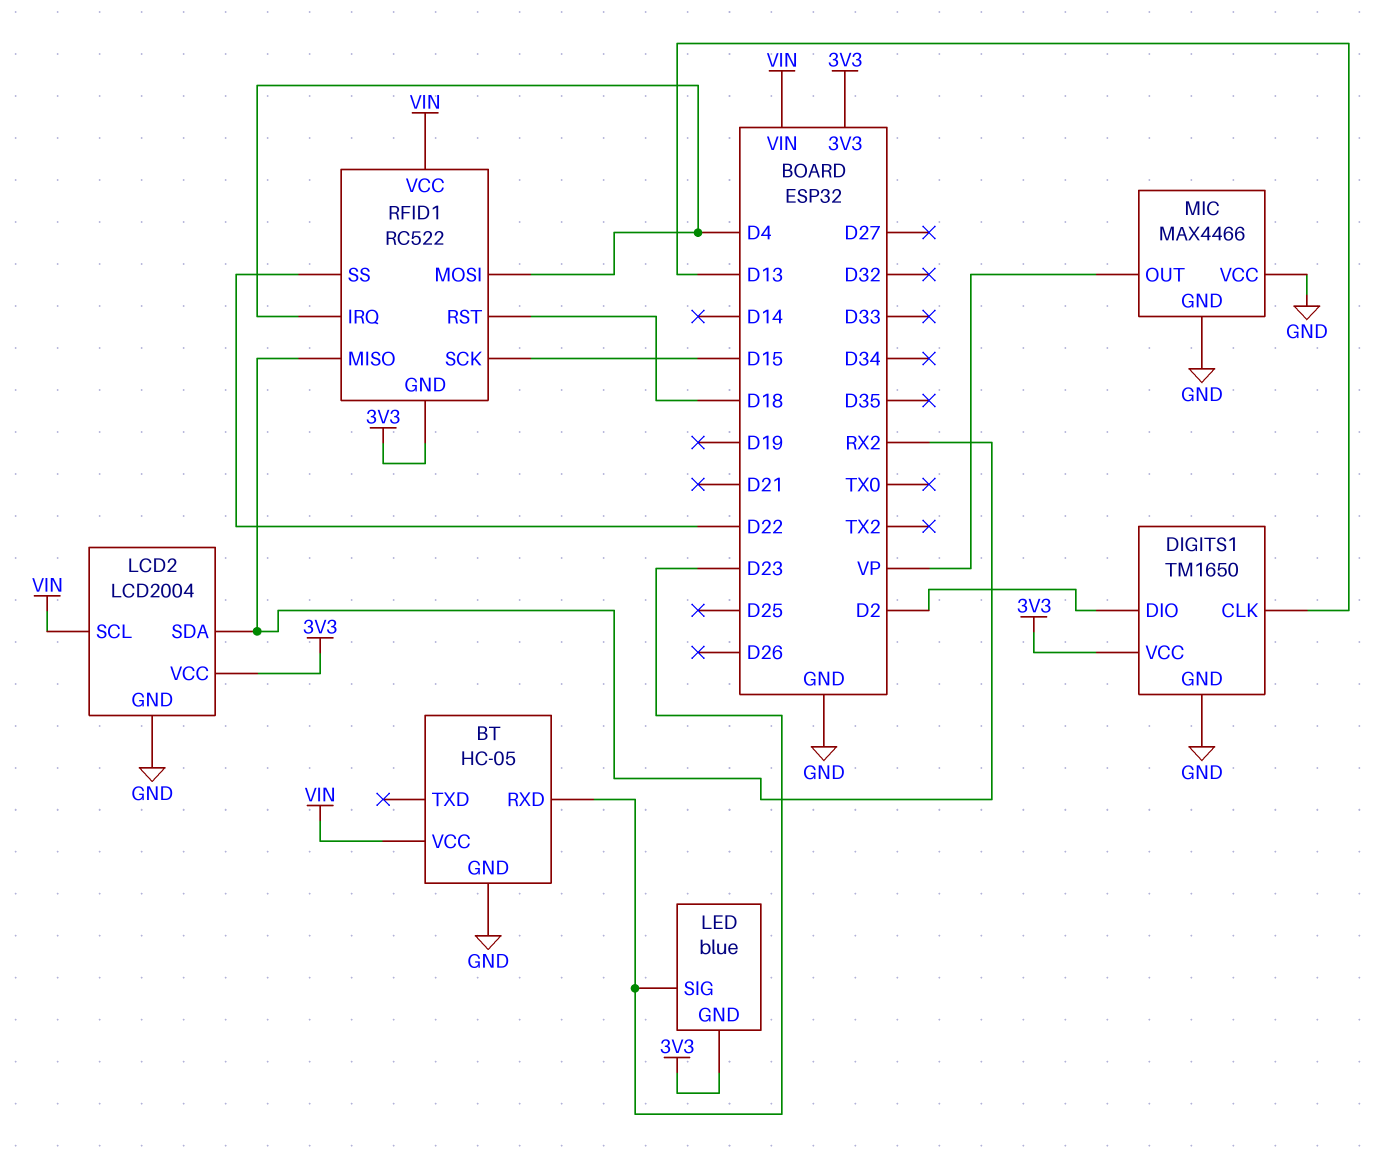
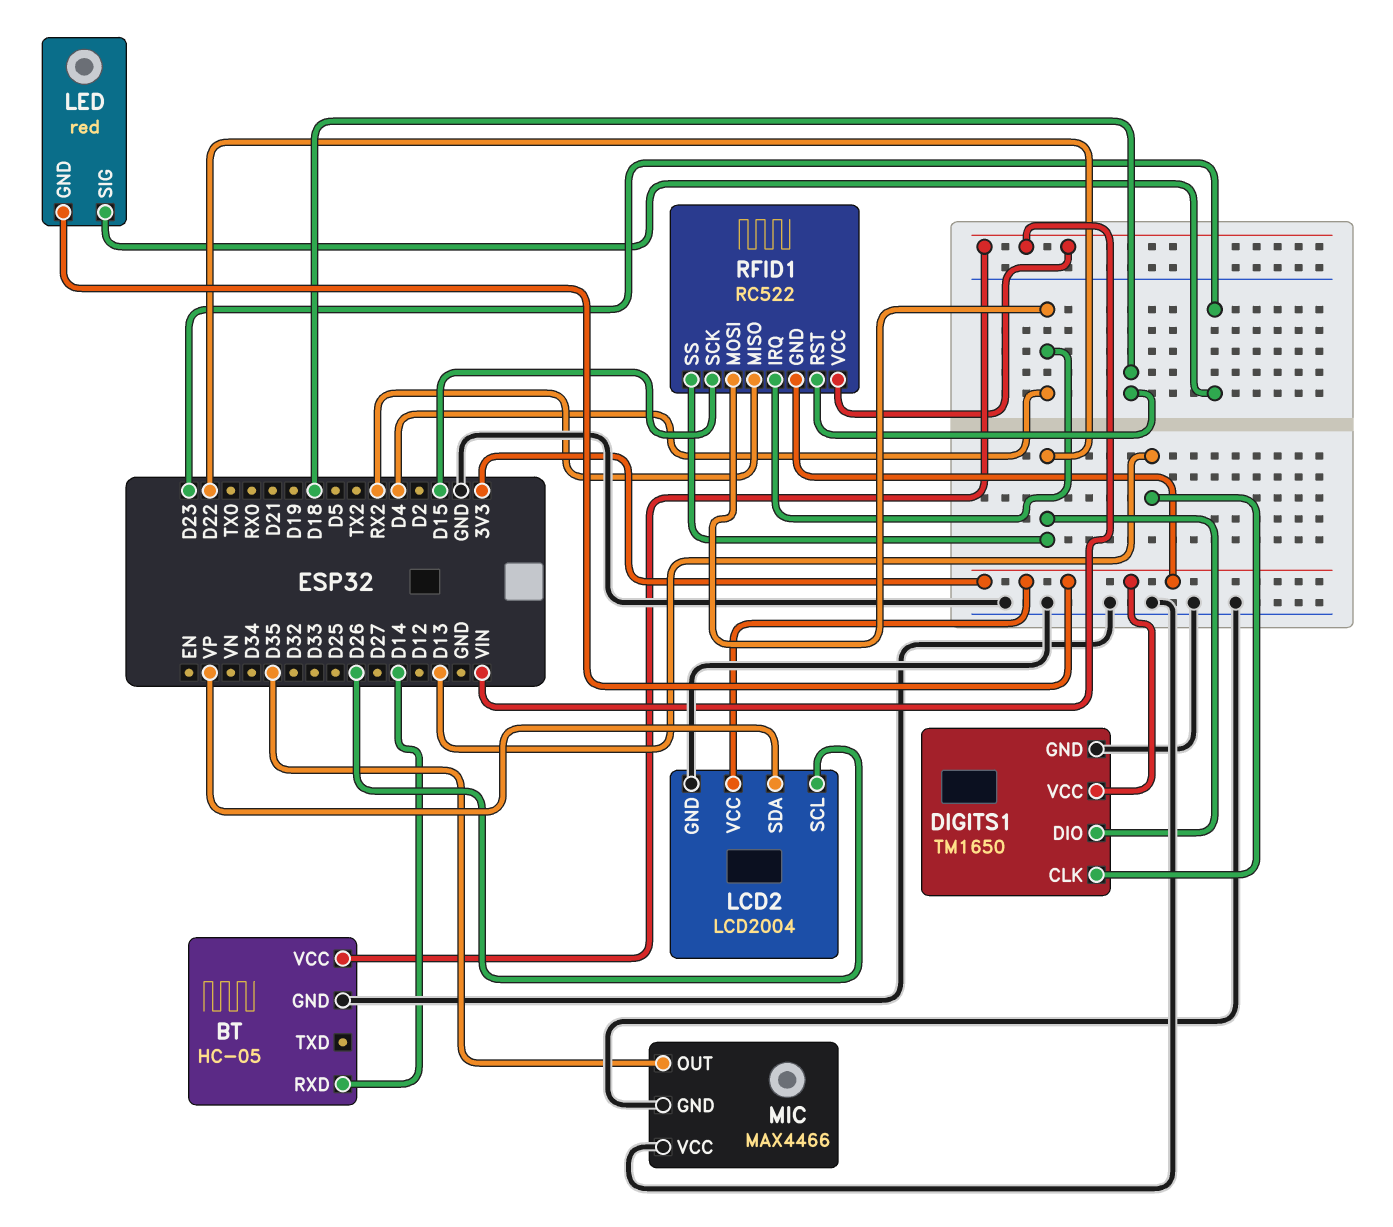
BT pin RXD: D23 -> D14
DIGITS1 pin DIO: D2 -> D22
LCD2 pin SCL: VIN -> D26
LCD2 pin SDA: RX2 -> VP
LED: blue -> red
MIC pin OUT: VP -> D35

